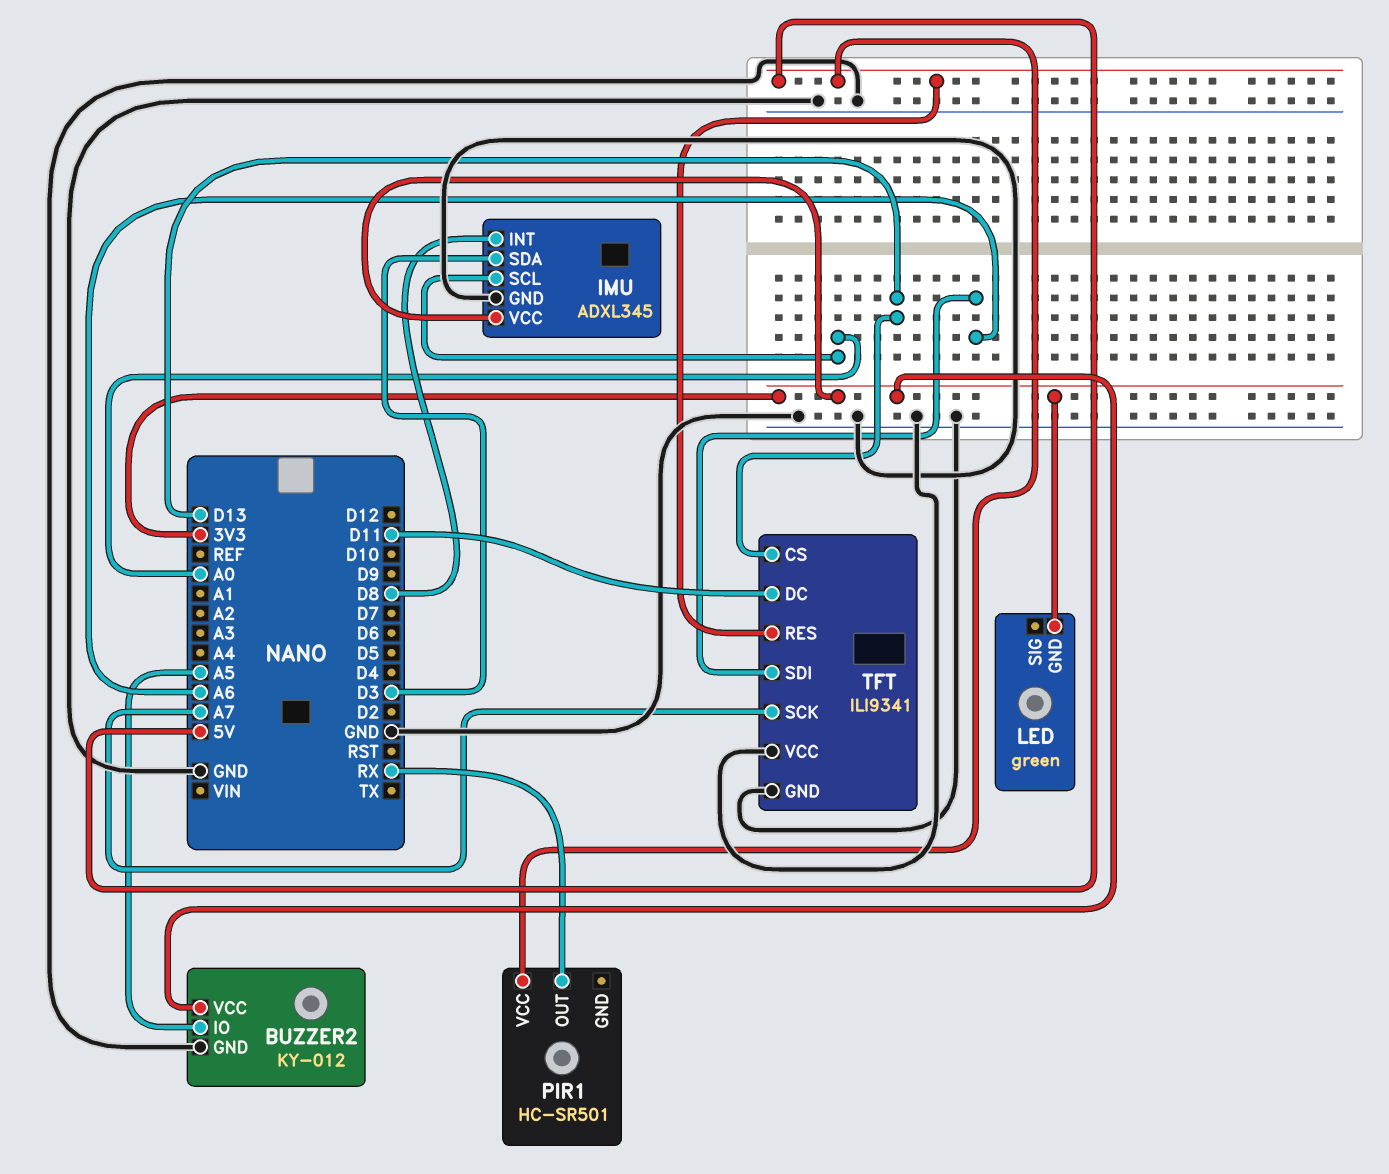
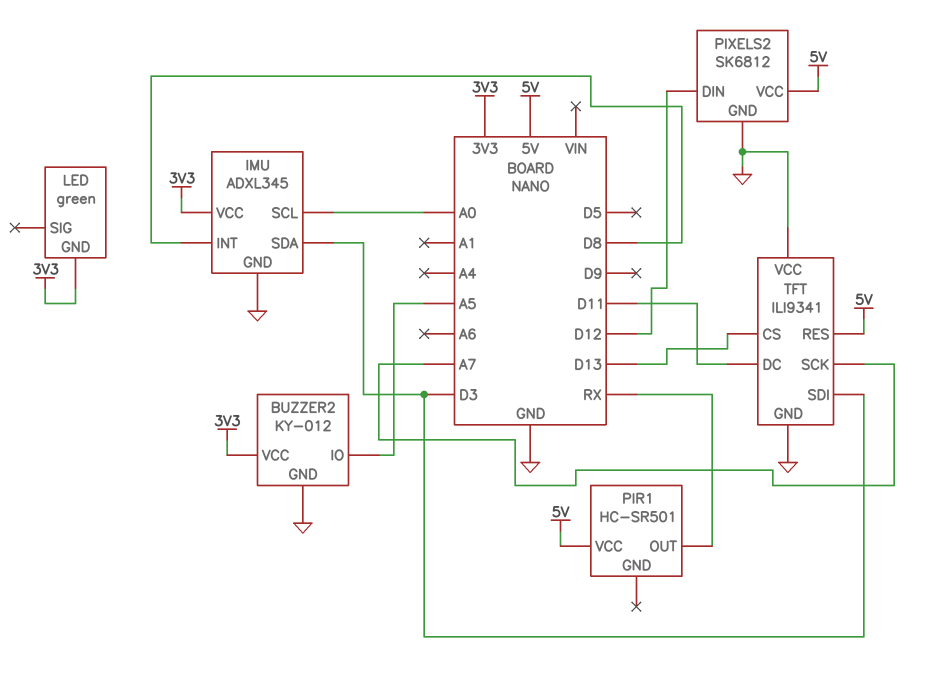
PIXELS2: none -> SK6812
PIXELS2 pin DIN: none -> D12
PIXELS2 pin GND: none -> GND
PIXELS2 pin VCC: none -> 5V
TFT pin SDI: A6 -> D3

